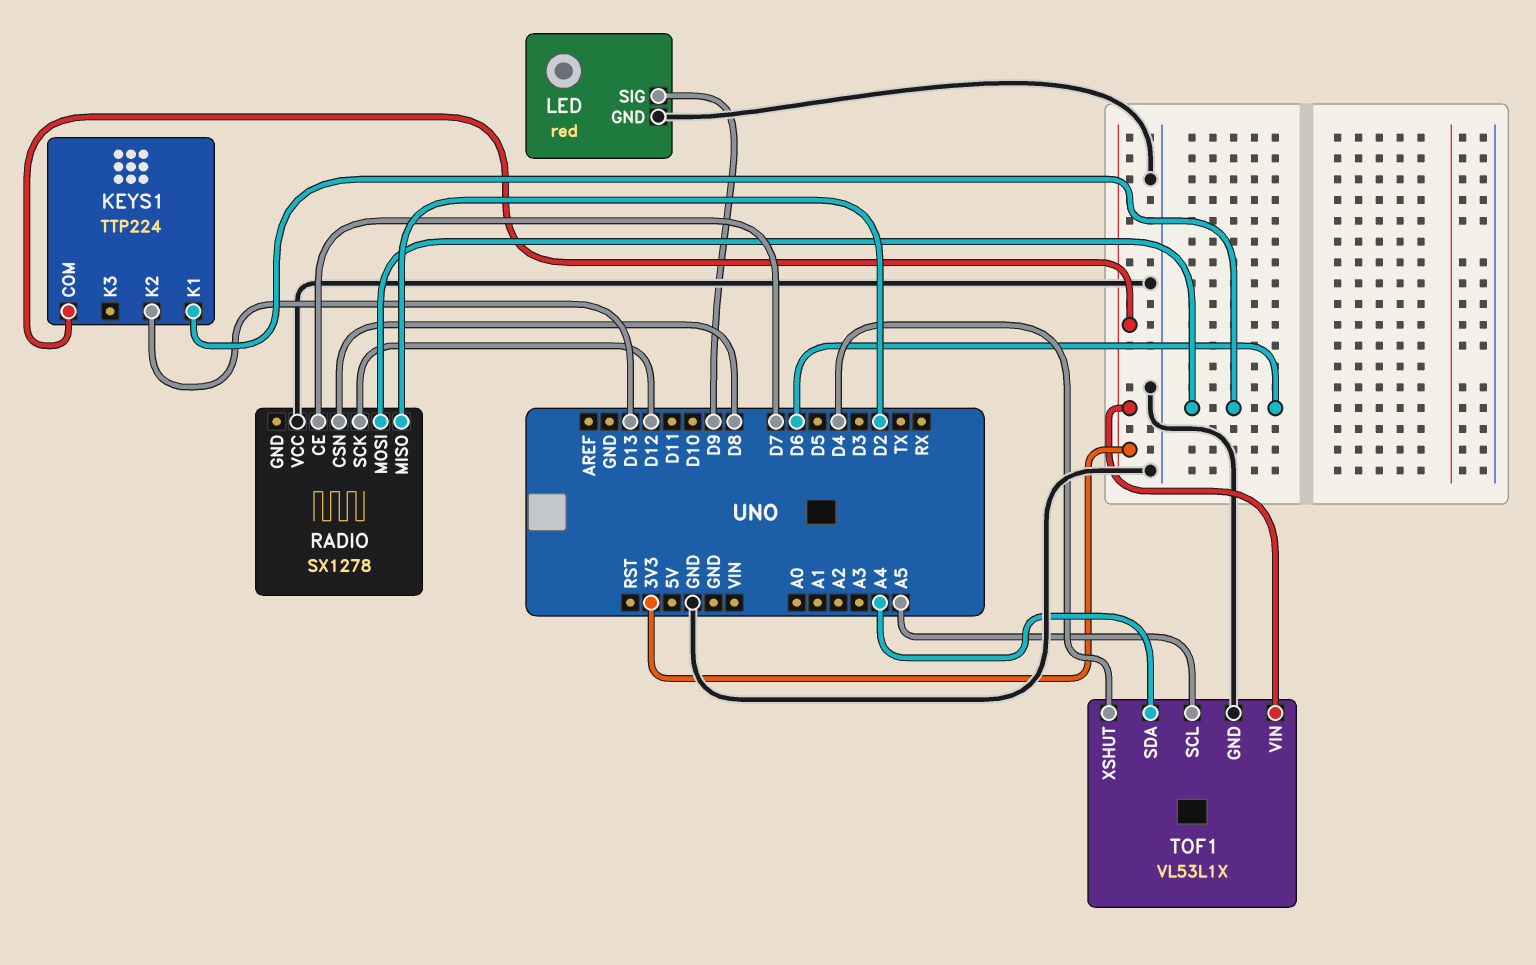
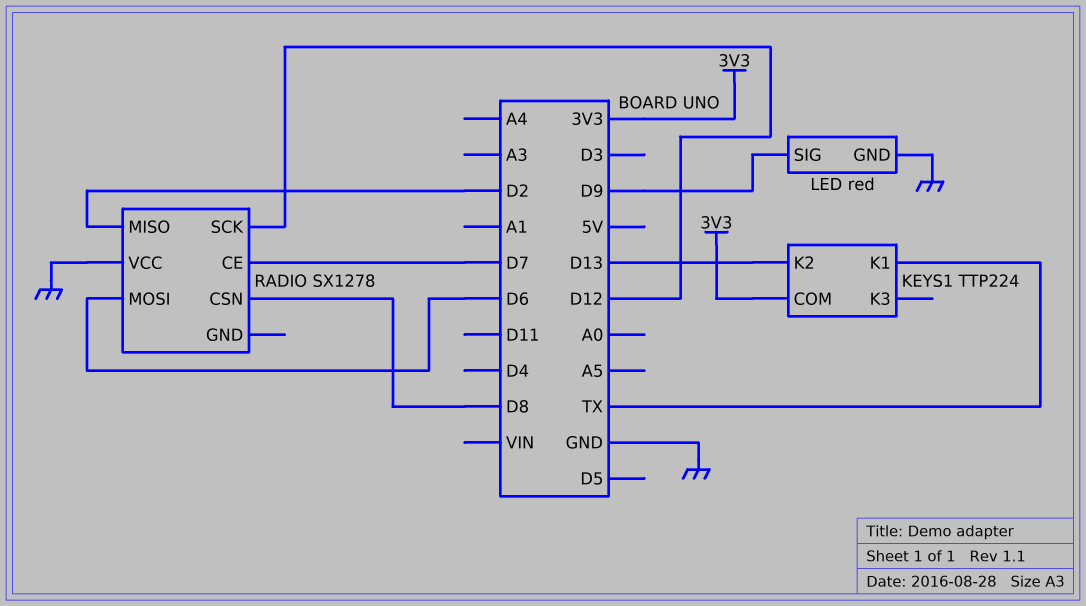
KEYS1 pin K1: D6 -> TX
TOF1: VL53L1X -> none
TOF1 pin GND: GND -> none
TOF1 pin SCL: A5 -> none
TOF1 pin SDA: A4 -> none
TOF1 pin VIN: 3V3 -> none
TOF1 pin XSHUT: D4 -> none

